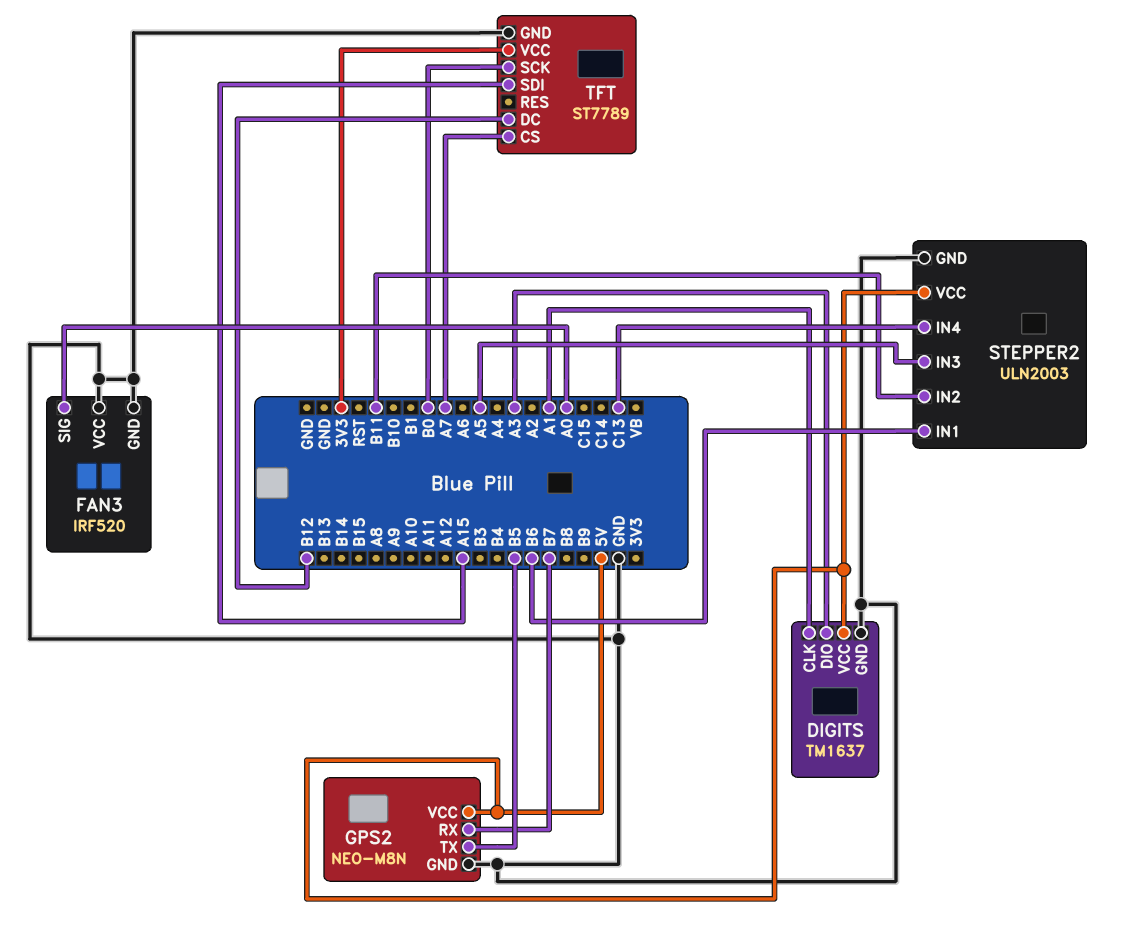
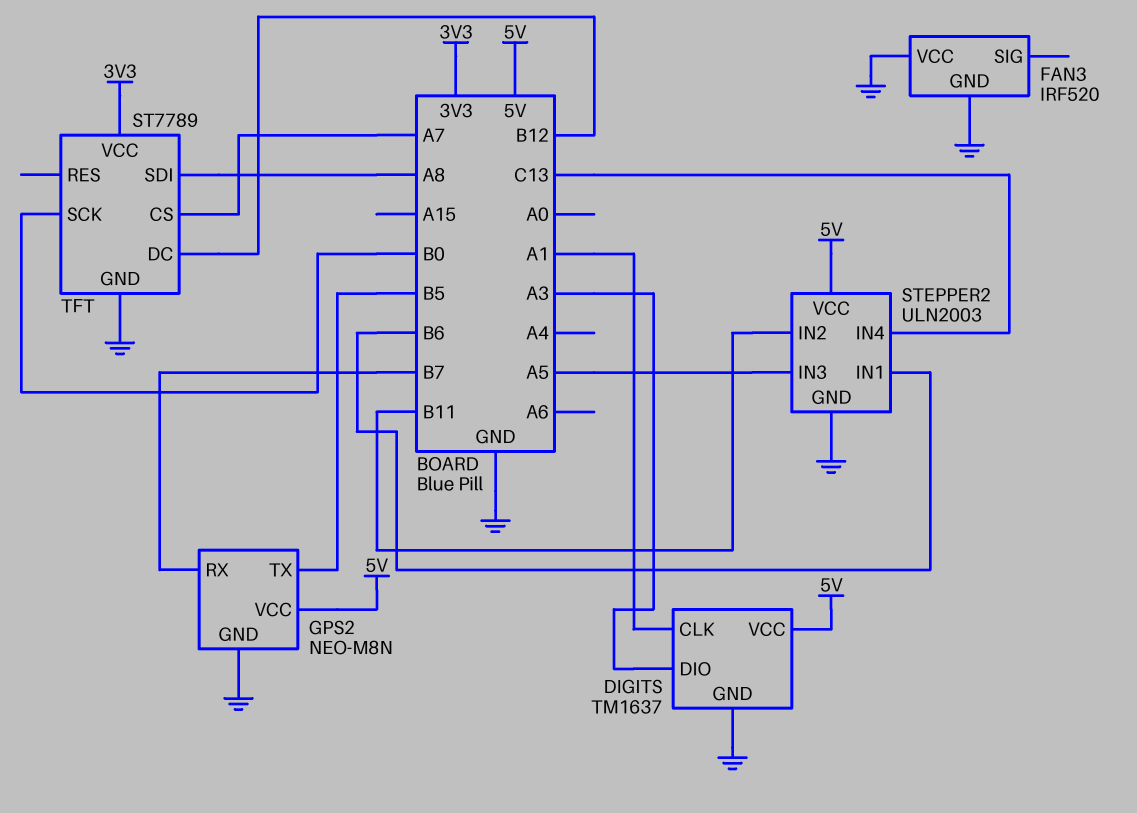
FAN3 pin SIG: A0 -> none
TFT pin SDI: A15 -> A8

